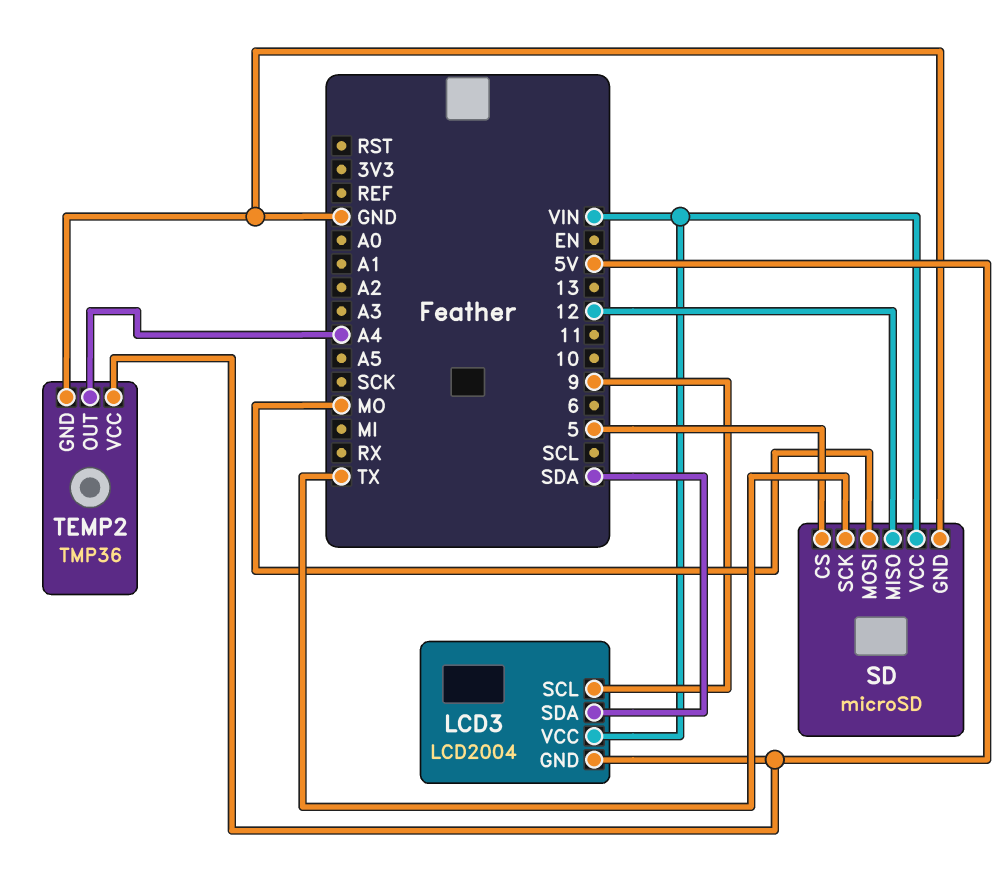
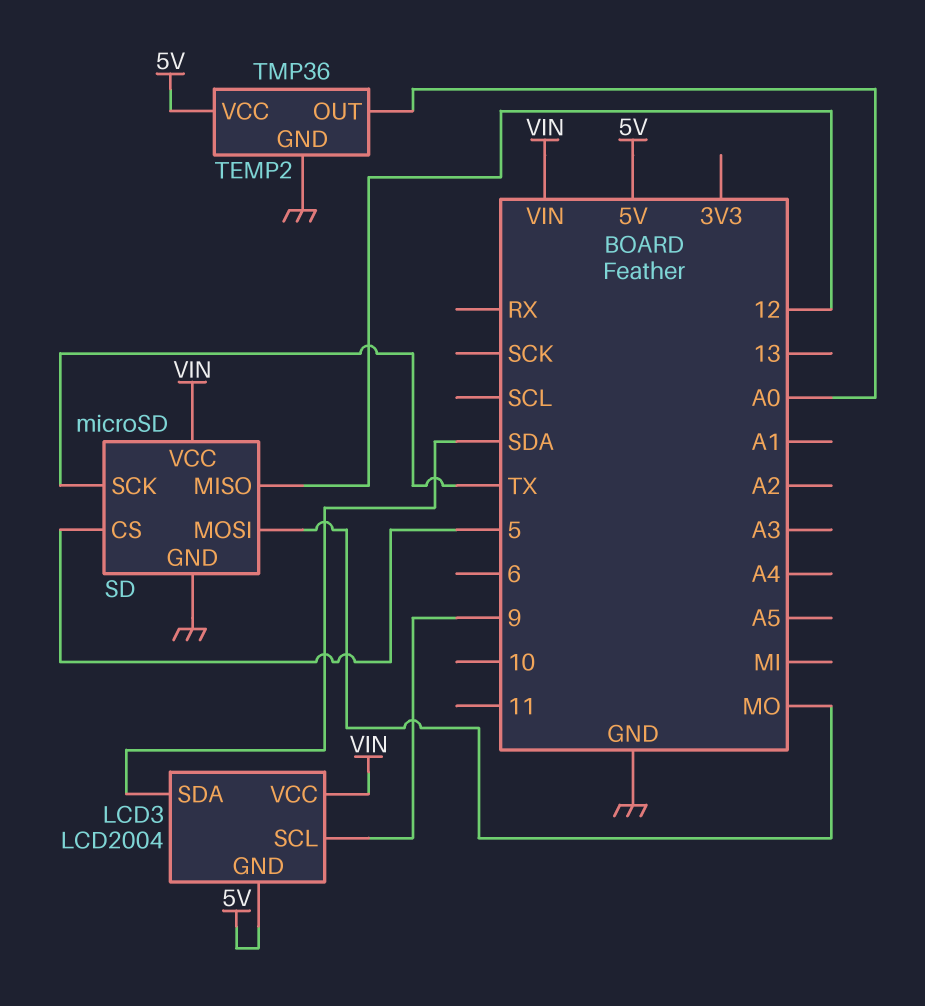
TEMP2 pin OUT: A4 -> A0

